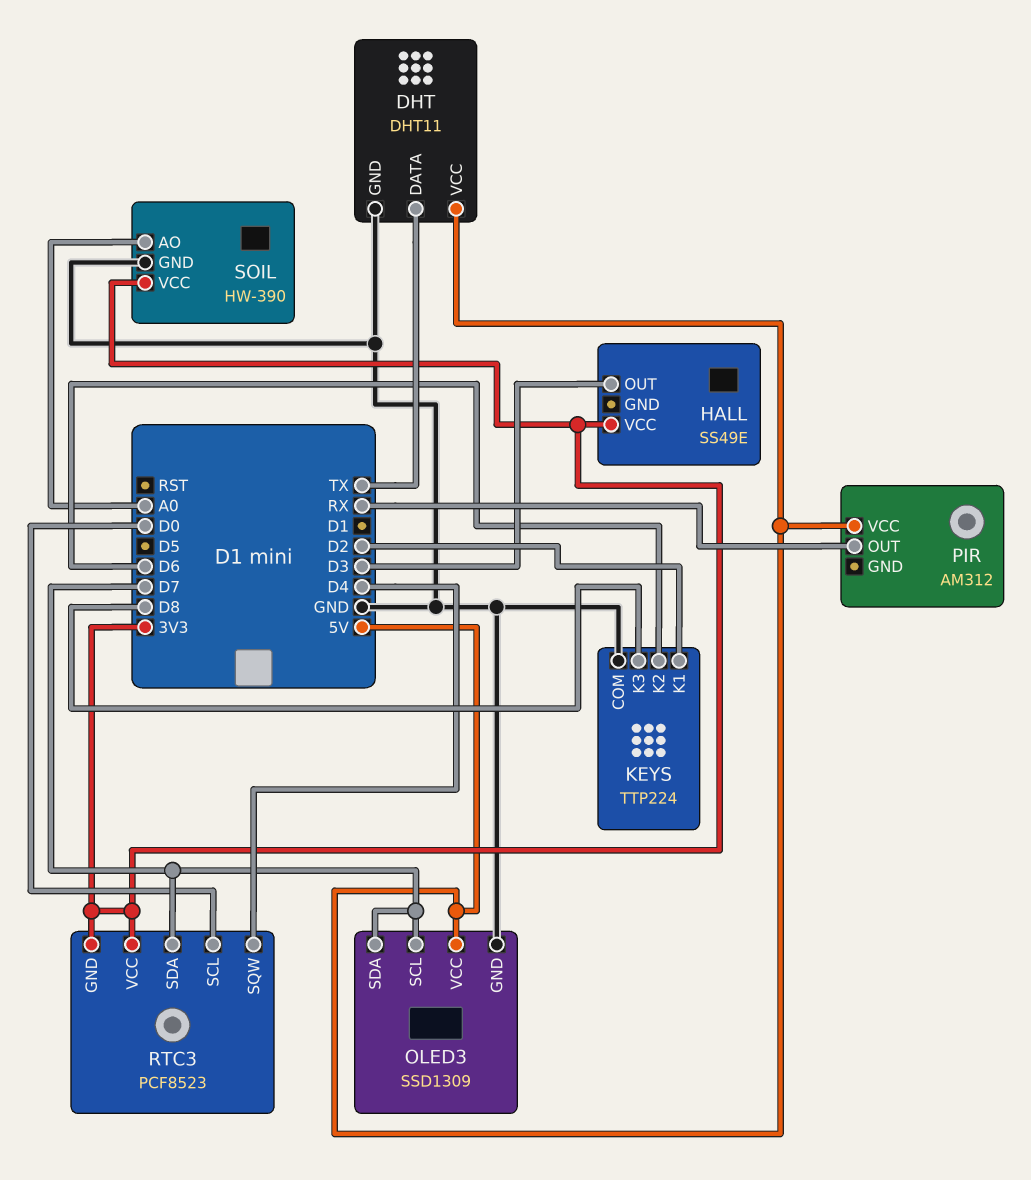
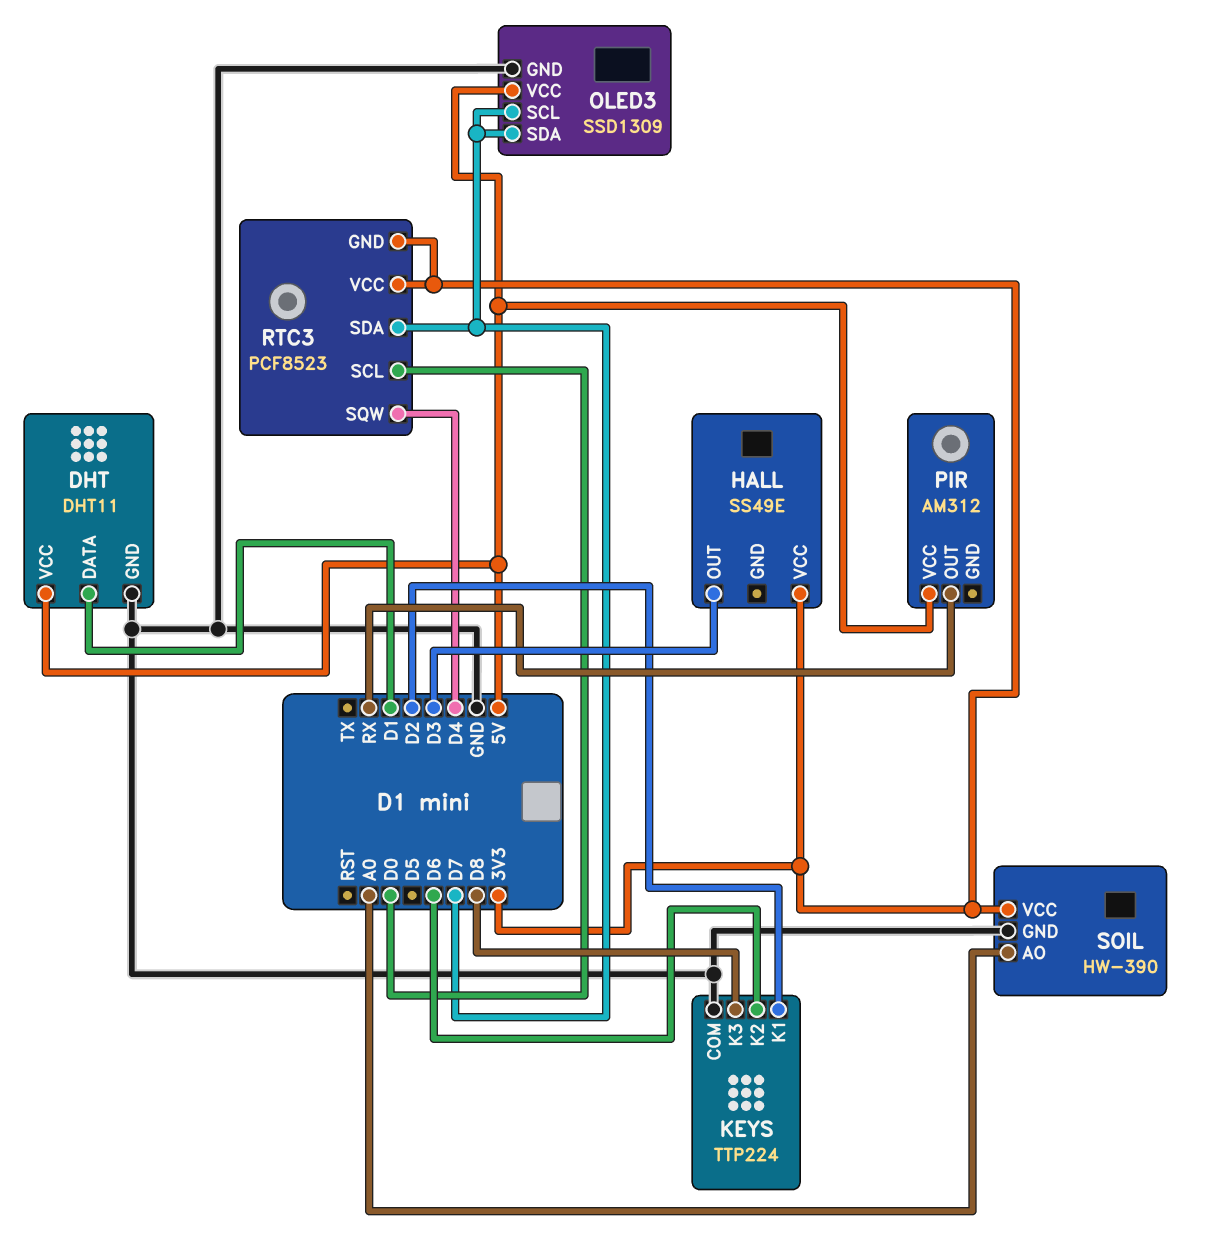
DHT pin DATA: TX -> D1

